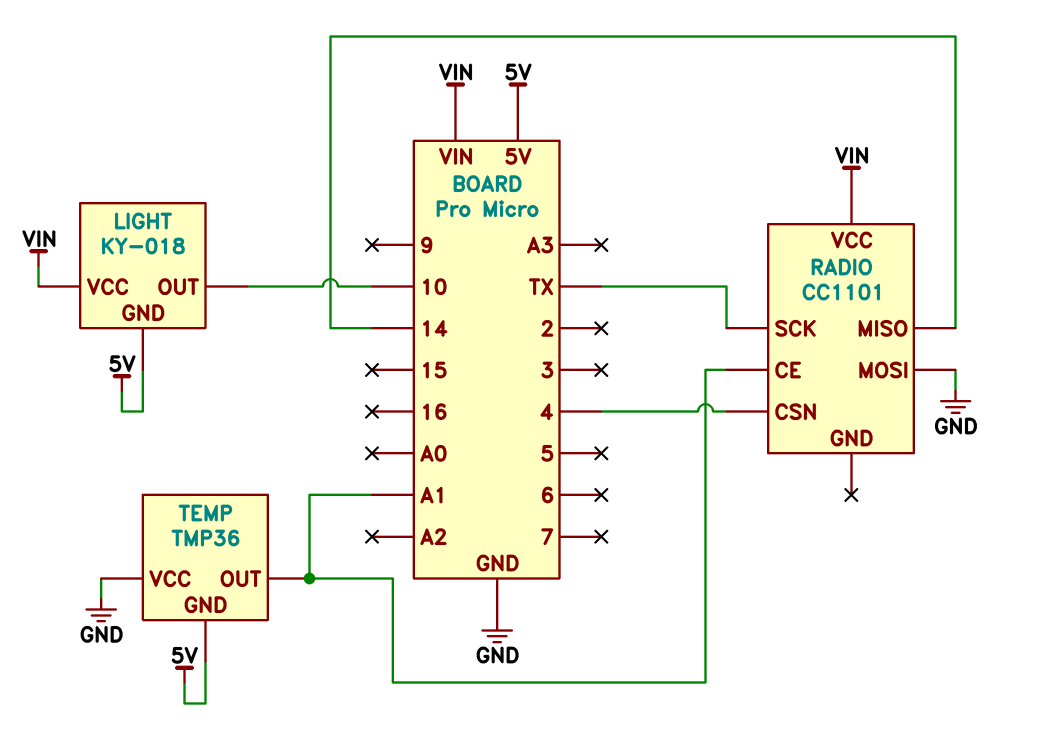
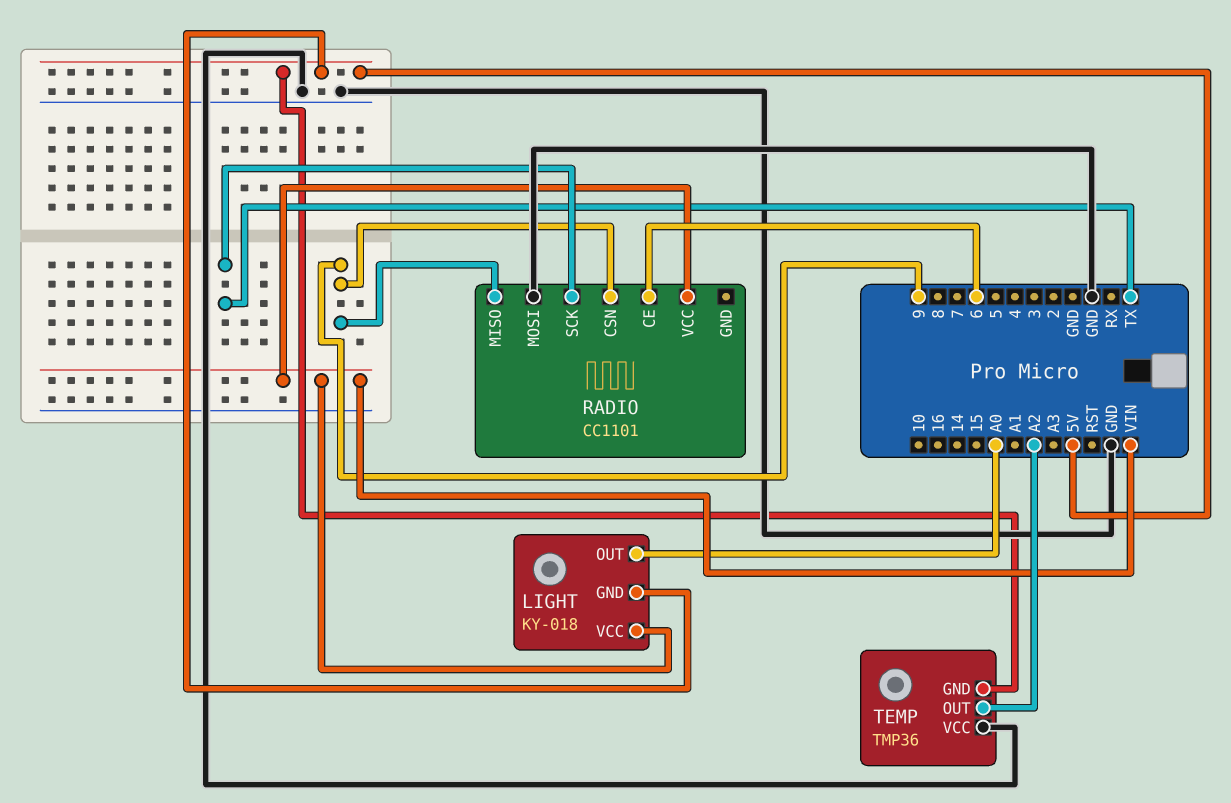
LIGHT pin OUT: 10 -> A0
RADIO pin CE: A1 -> 6
RADIO pin CSN: 4 -> 9
RADIO pin MISO: 14 -> 9
TEMP pin OUT: A1 -> A2

